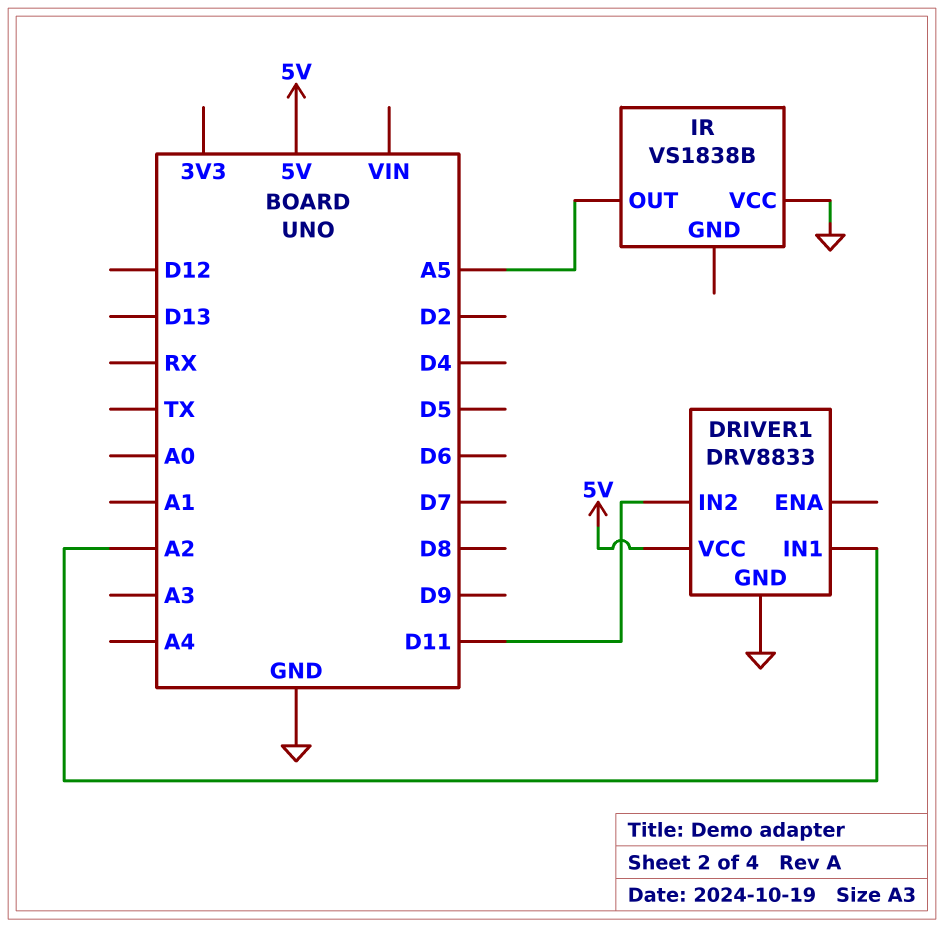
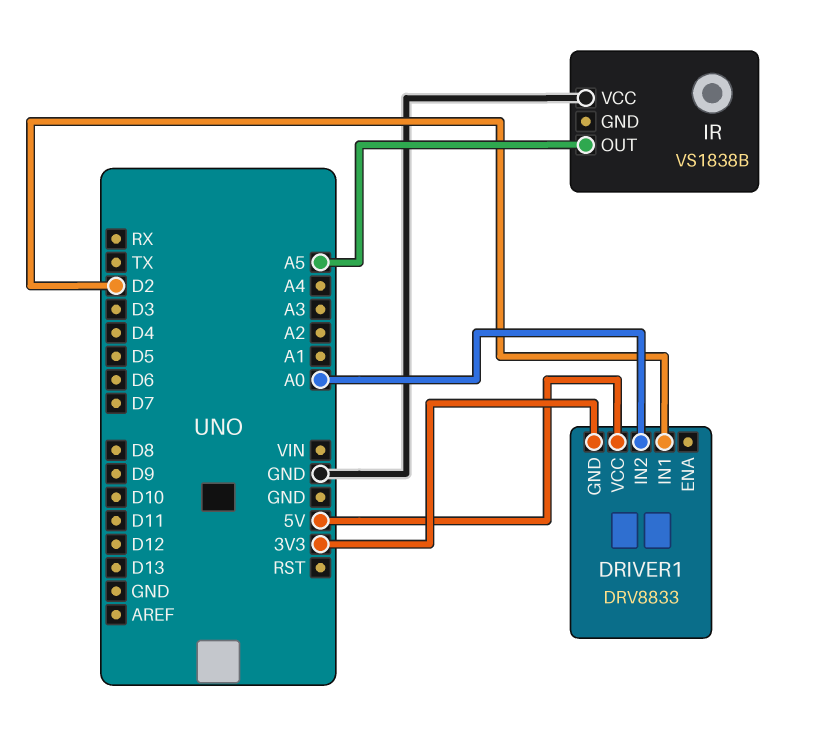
DRIVER1 pin GND: GND -> 3V3
DRIVER1 pin IN1: A2 -> D2
DRIVER1 pin IN2: D11 -> A0

